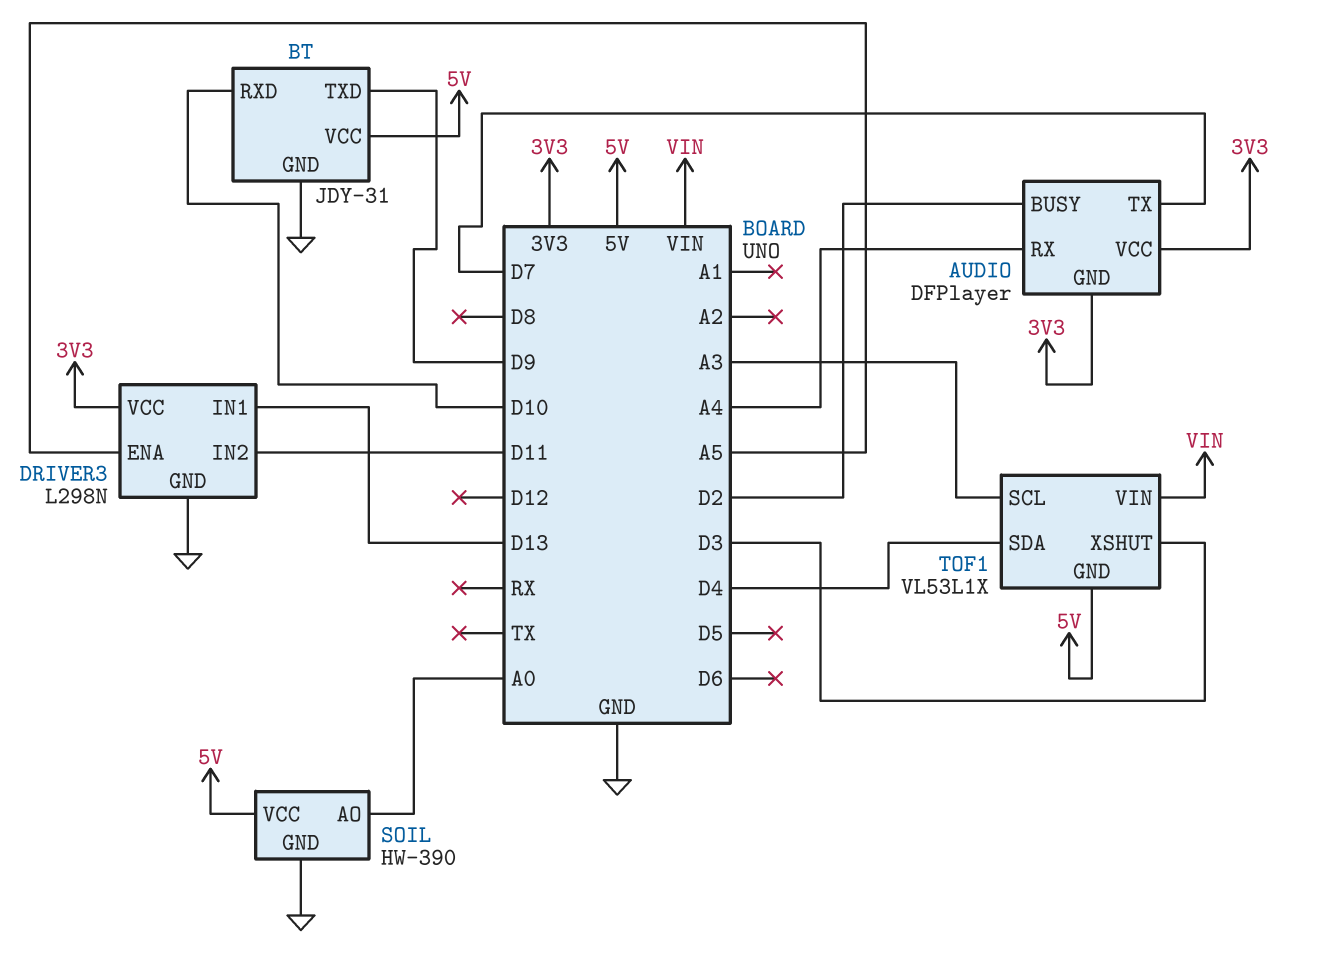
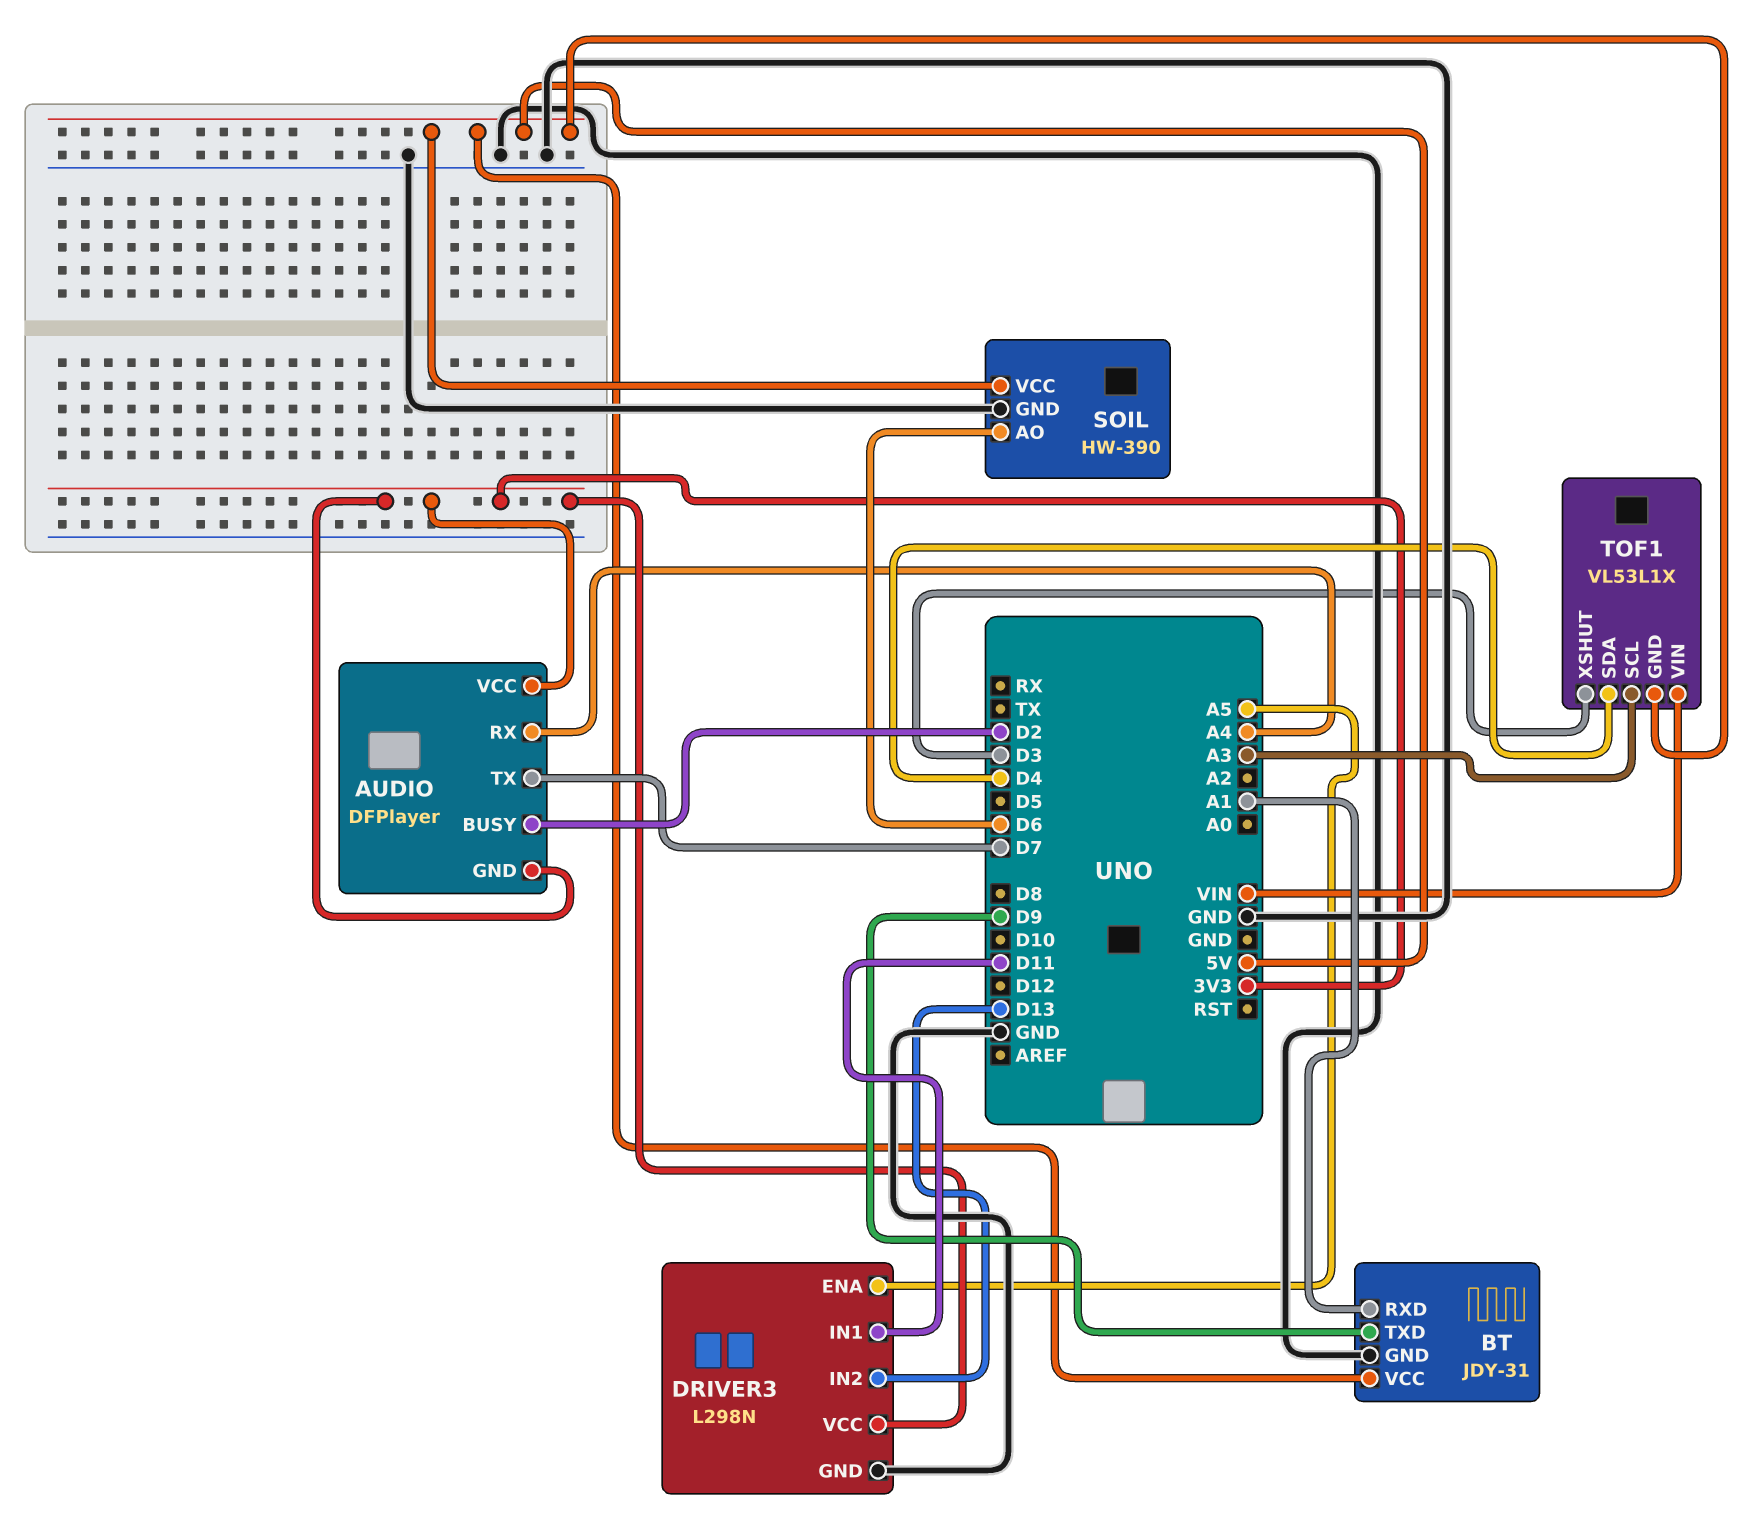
BT pin RXD: D10 -> A1
DRIVER3 pin IN1: D13 -> D11
DRIVER3 pin IN2: D11 -> D13
SOIL pin AO: A0 -> D6

